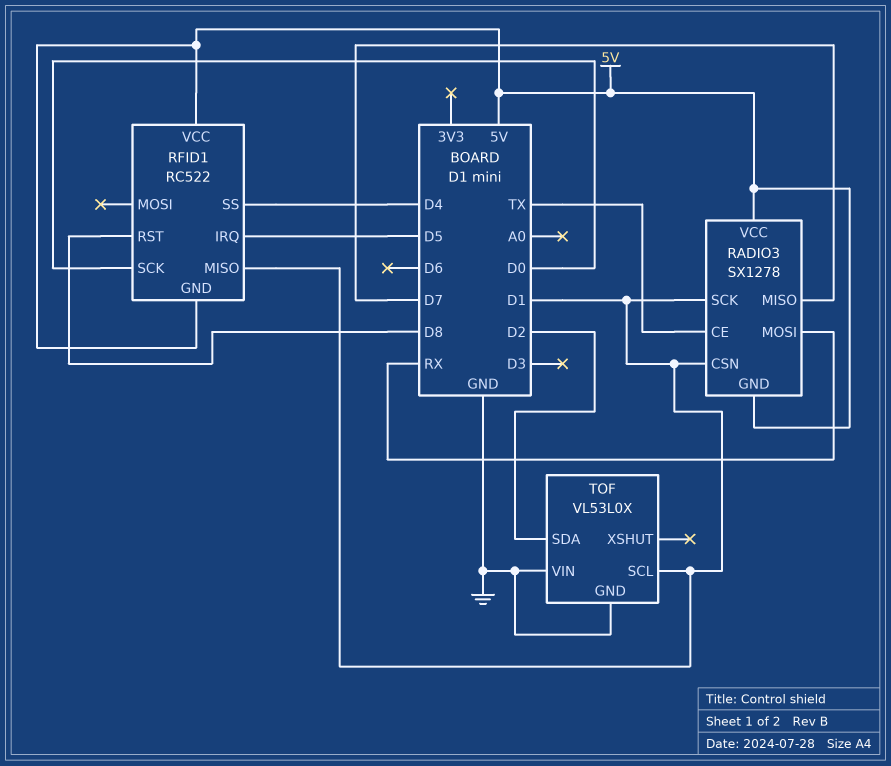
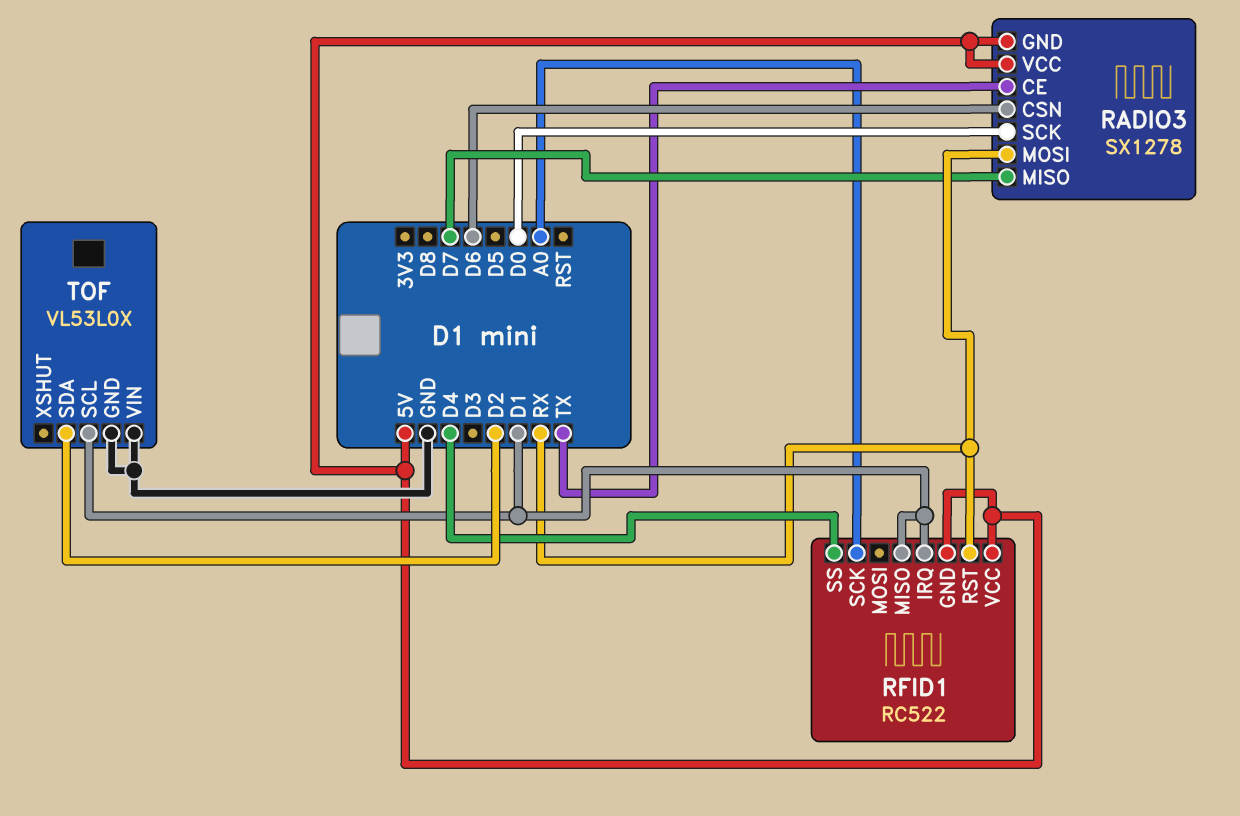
RADIO3 pin CSN: D1 -> D6
RADIO3 pin SCK: D1 -> D0
RFID1 pin IRQ: D5 -> D1
RFID1 pin RST: D8 -> RX
RFID1 pin SCK: D0 -> A0

